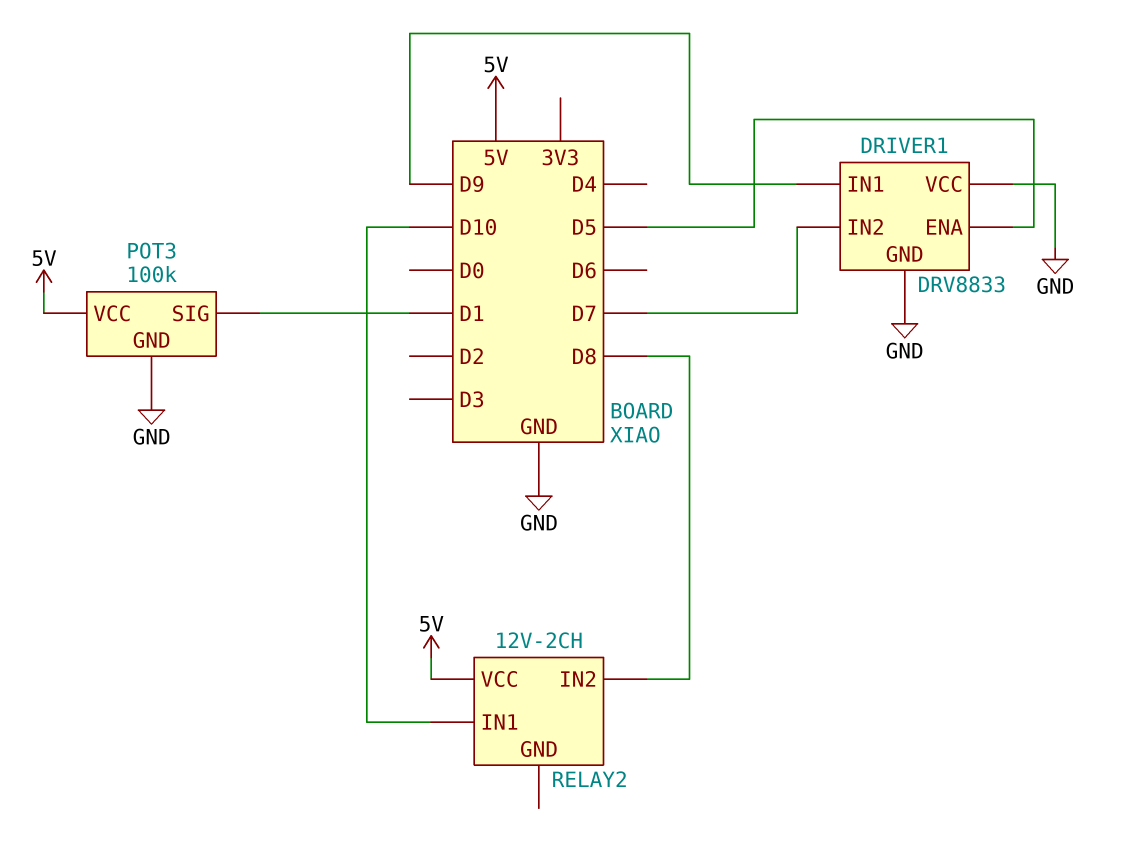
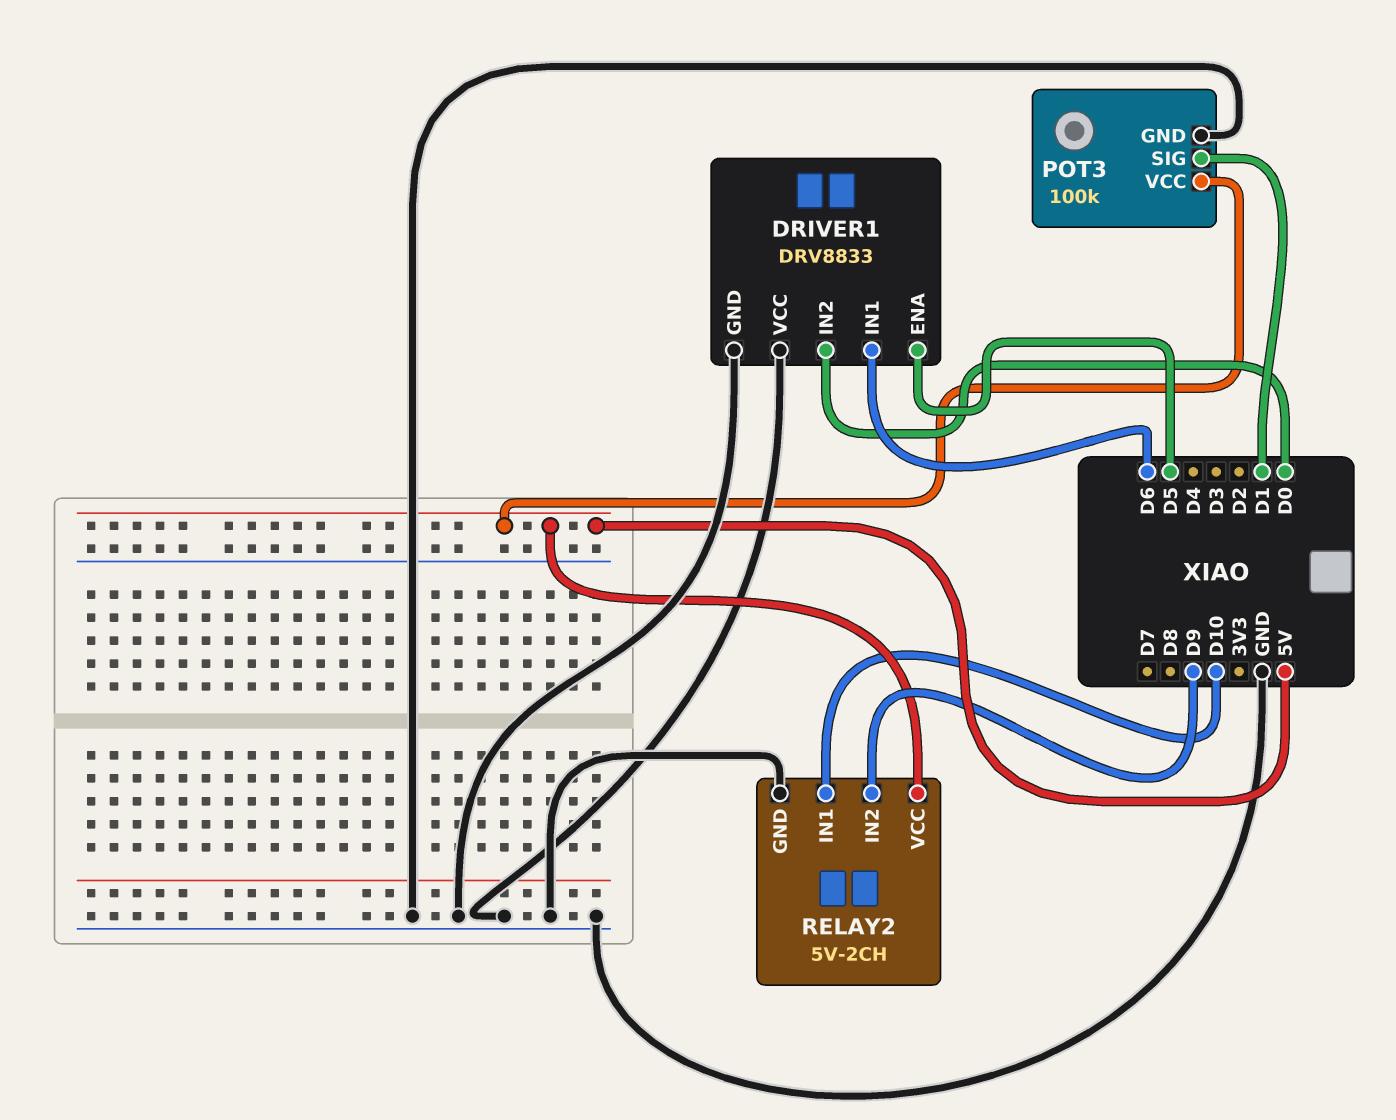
DRIVER1 pin IN1: D9 -> D6
DRIVER1 pin IN2: D7 -> D0
RELAY2: 12V-2CH -> 5V-2CH
RELAY2 pin GND: none -> GND
RELAY2 pin IN2: D8 -> D9

